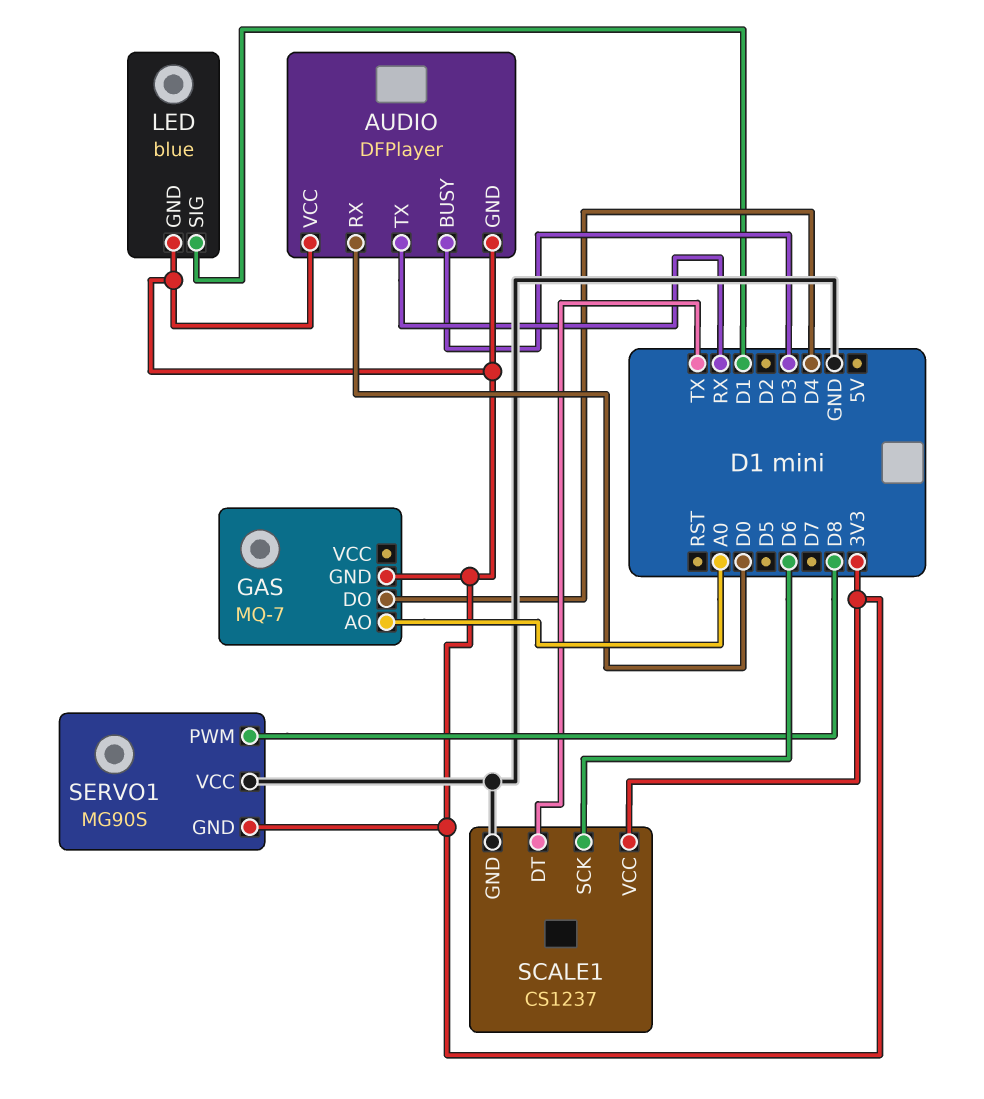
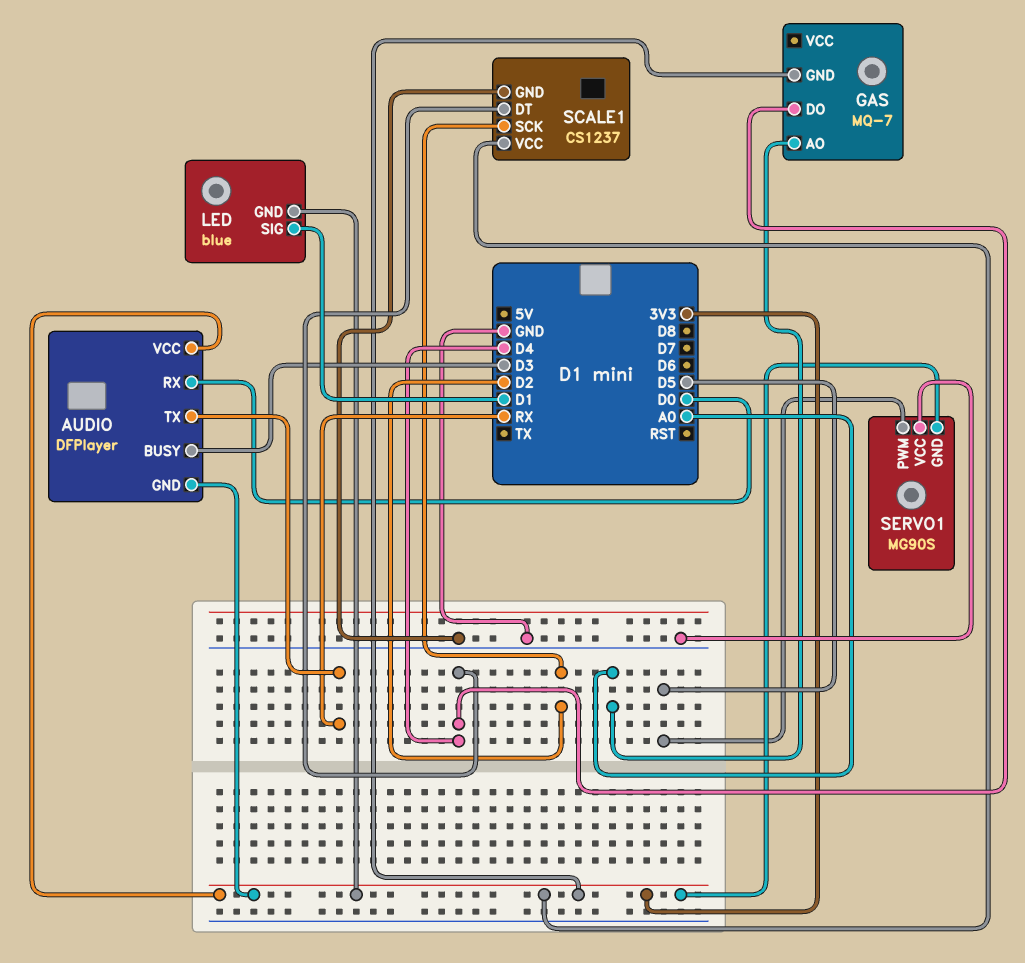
SCALE1 pin DT: TX -> D4
SCALE1 pin SCK: D6 -> D2
SERVO1 pin PWM: D8 -> D5

